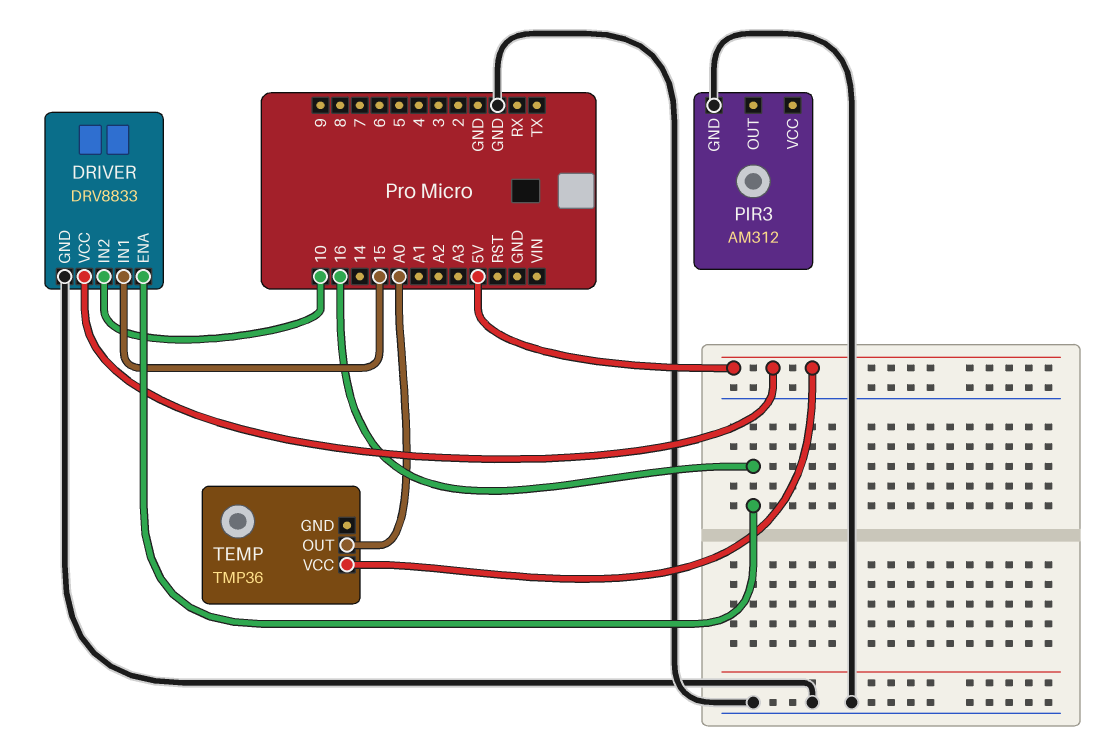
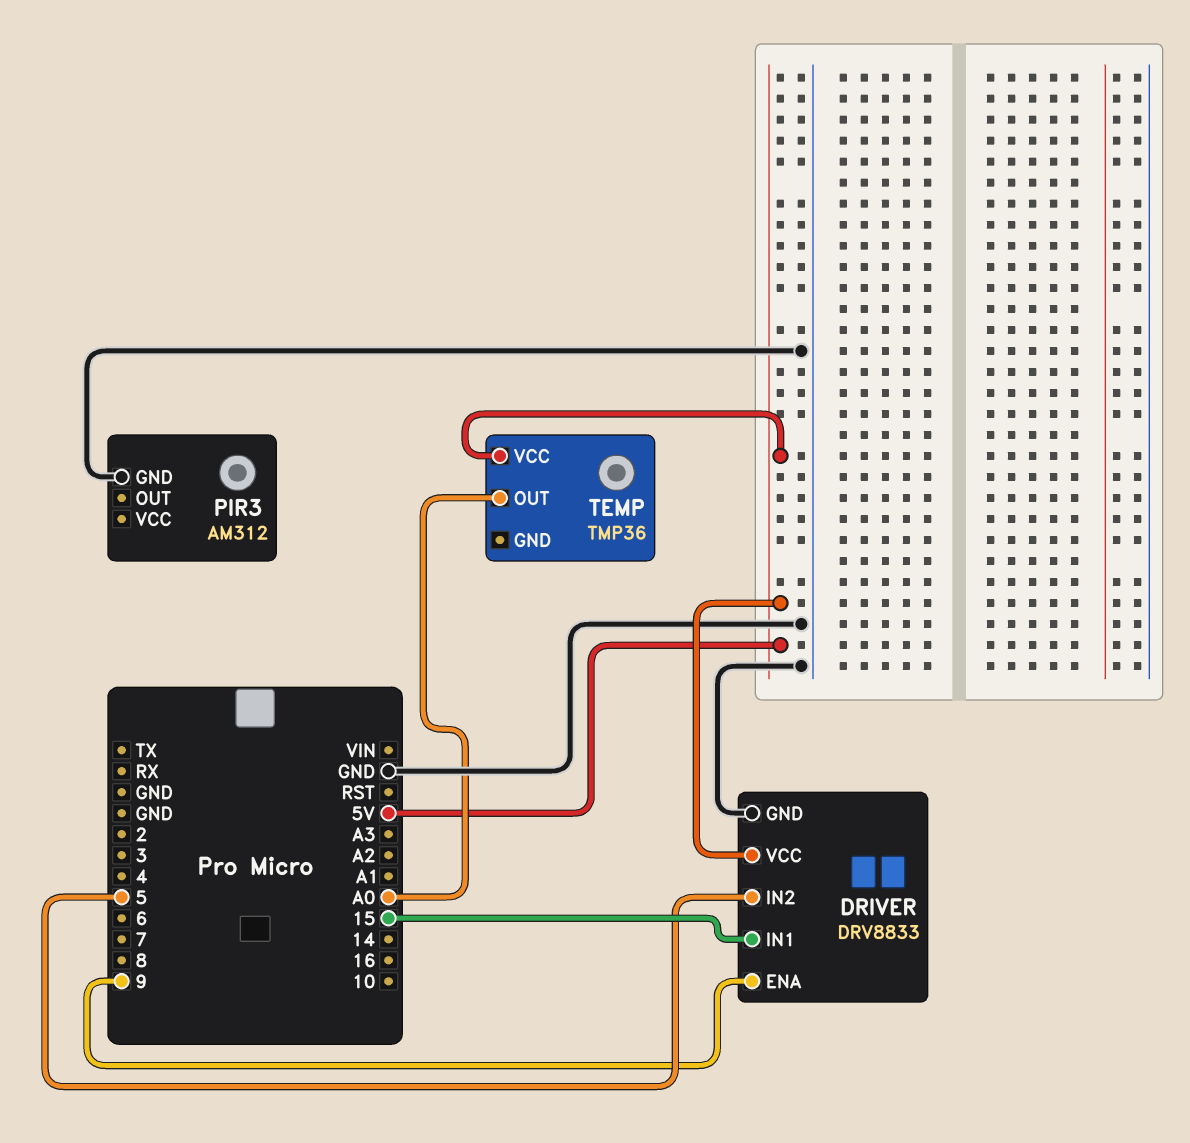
DRIVER pin ENA: 16 -> 9
DRIVER pin IN2: 10 -> 5

